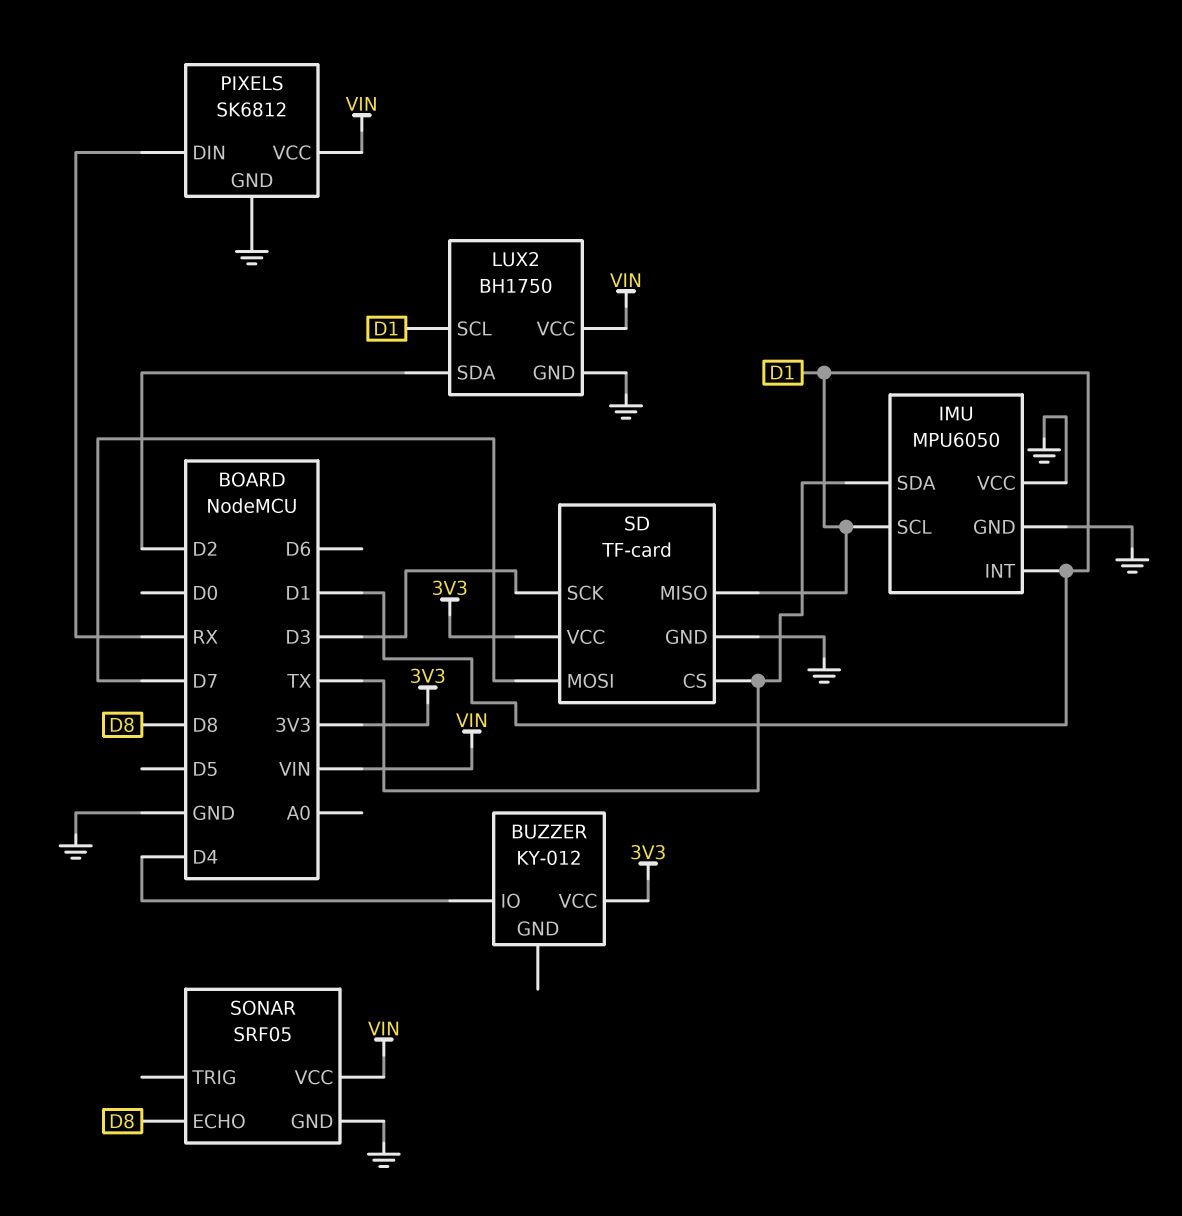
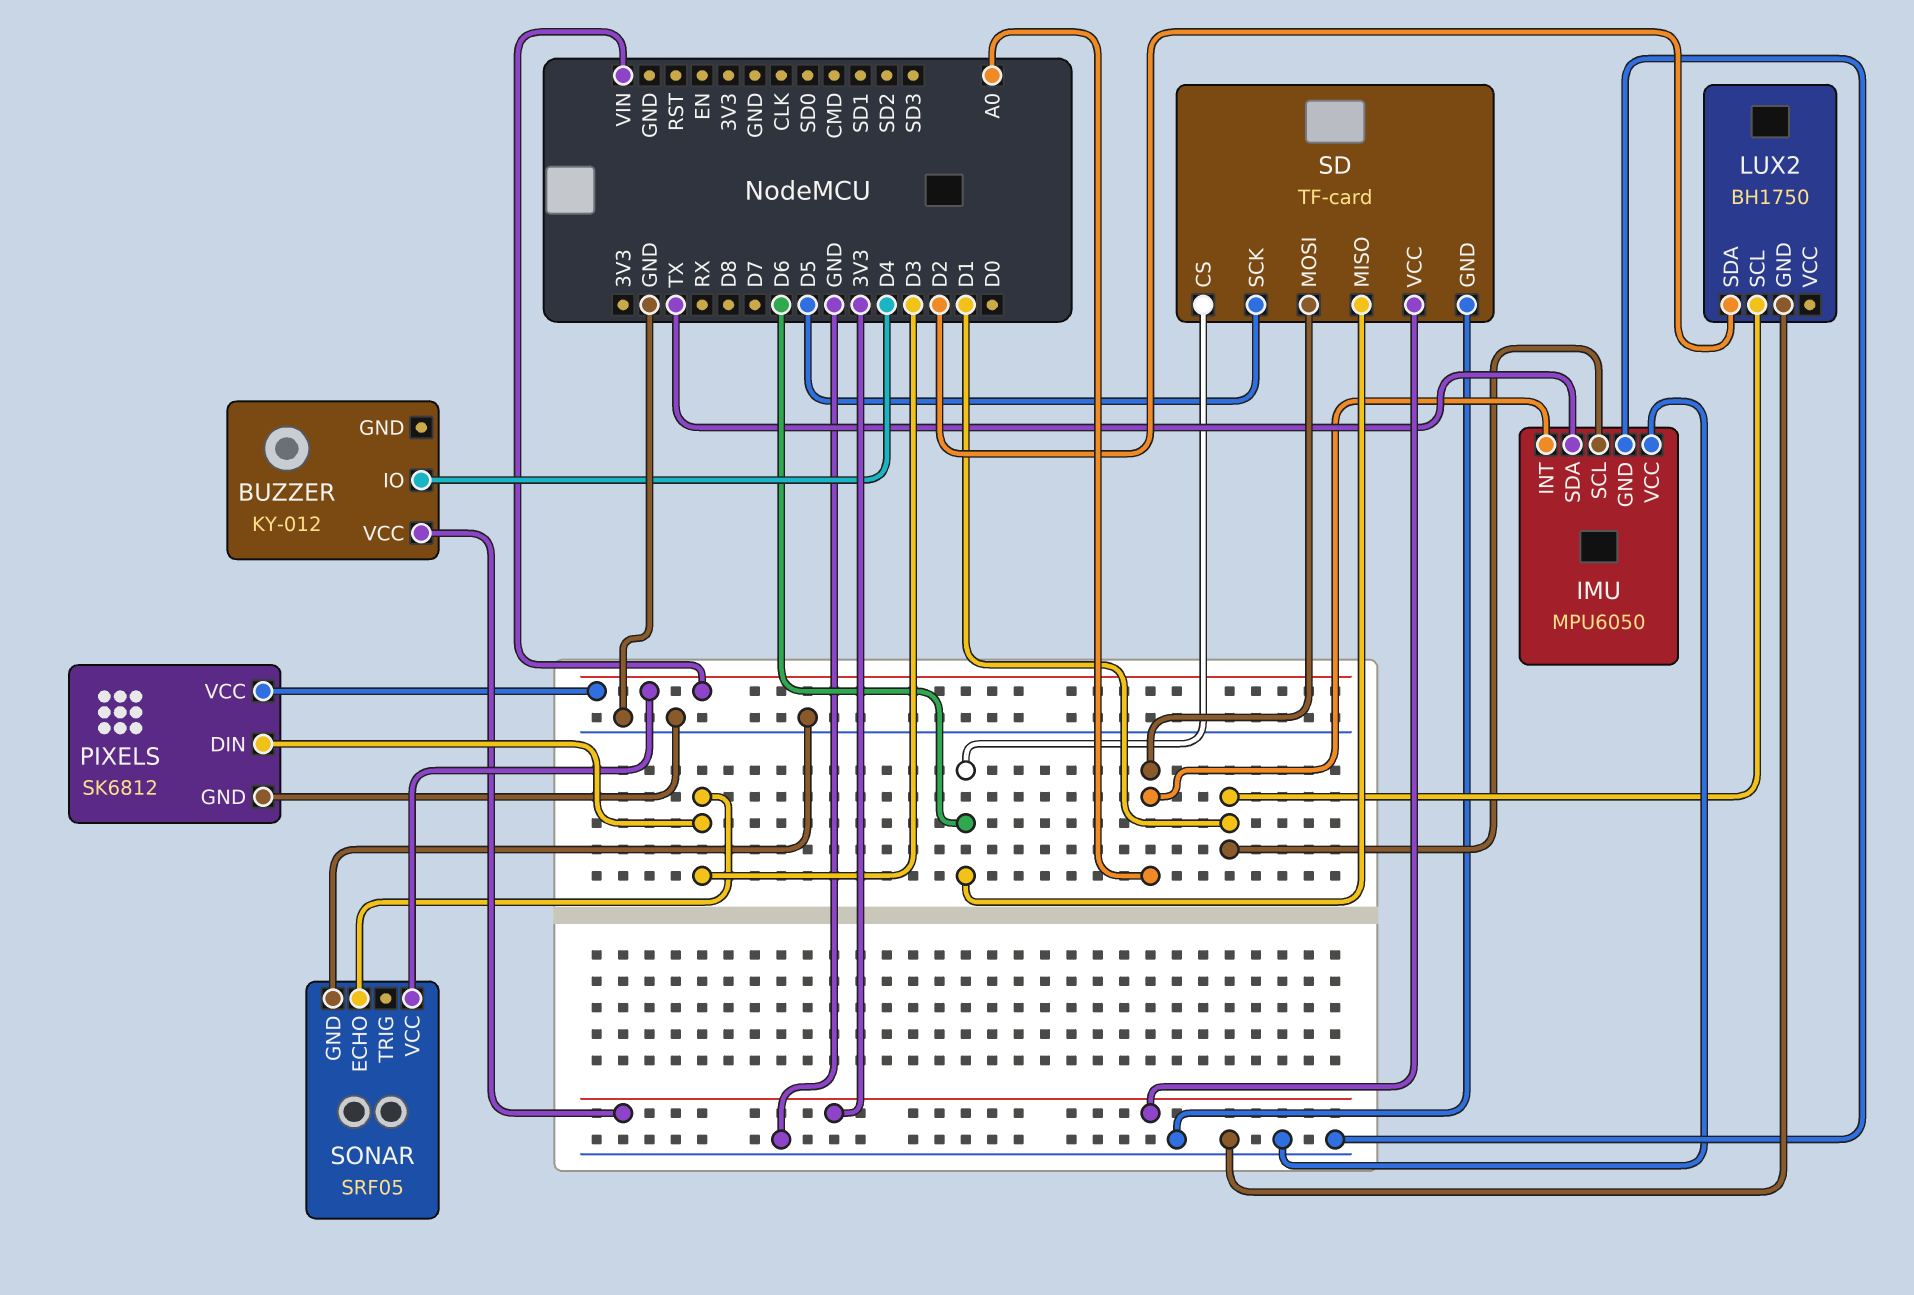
IMU pin INT: D1 -> A0
LUX2 pin VCC: VIN -> none
PIXELS pin DIN: RX -> D3
SD pin CS: TX -> D6
SD pin MISO: D1 -> D6
SD pin MOSI: D7 -> A0
SD pin SCK: D3 -> D5
SONAR pin ECHO: D8 -> D3

